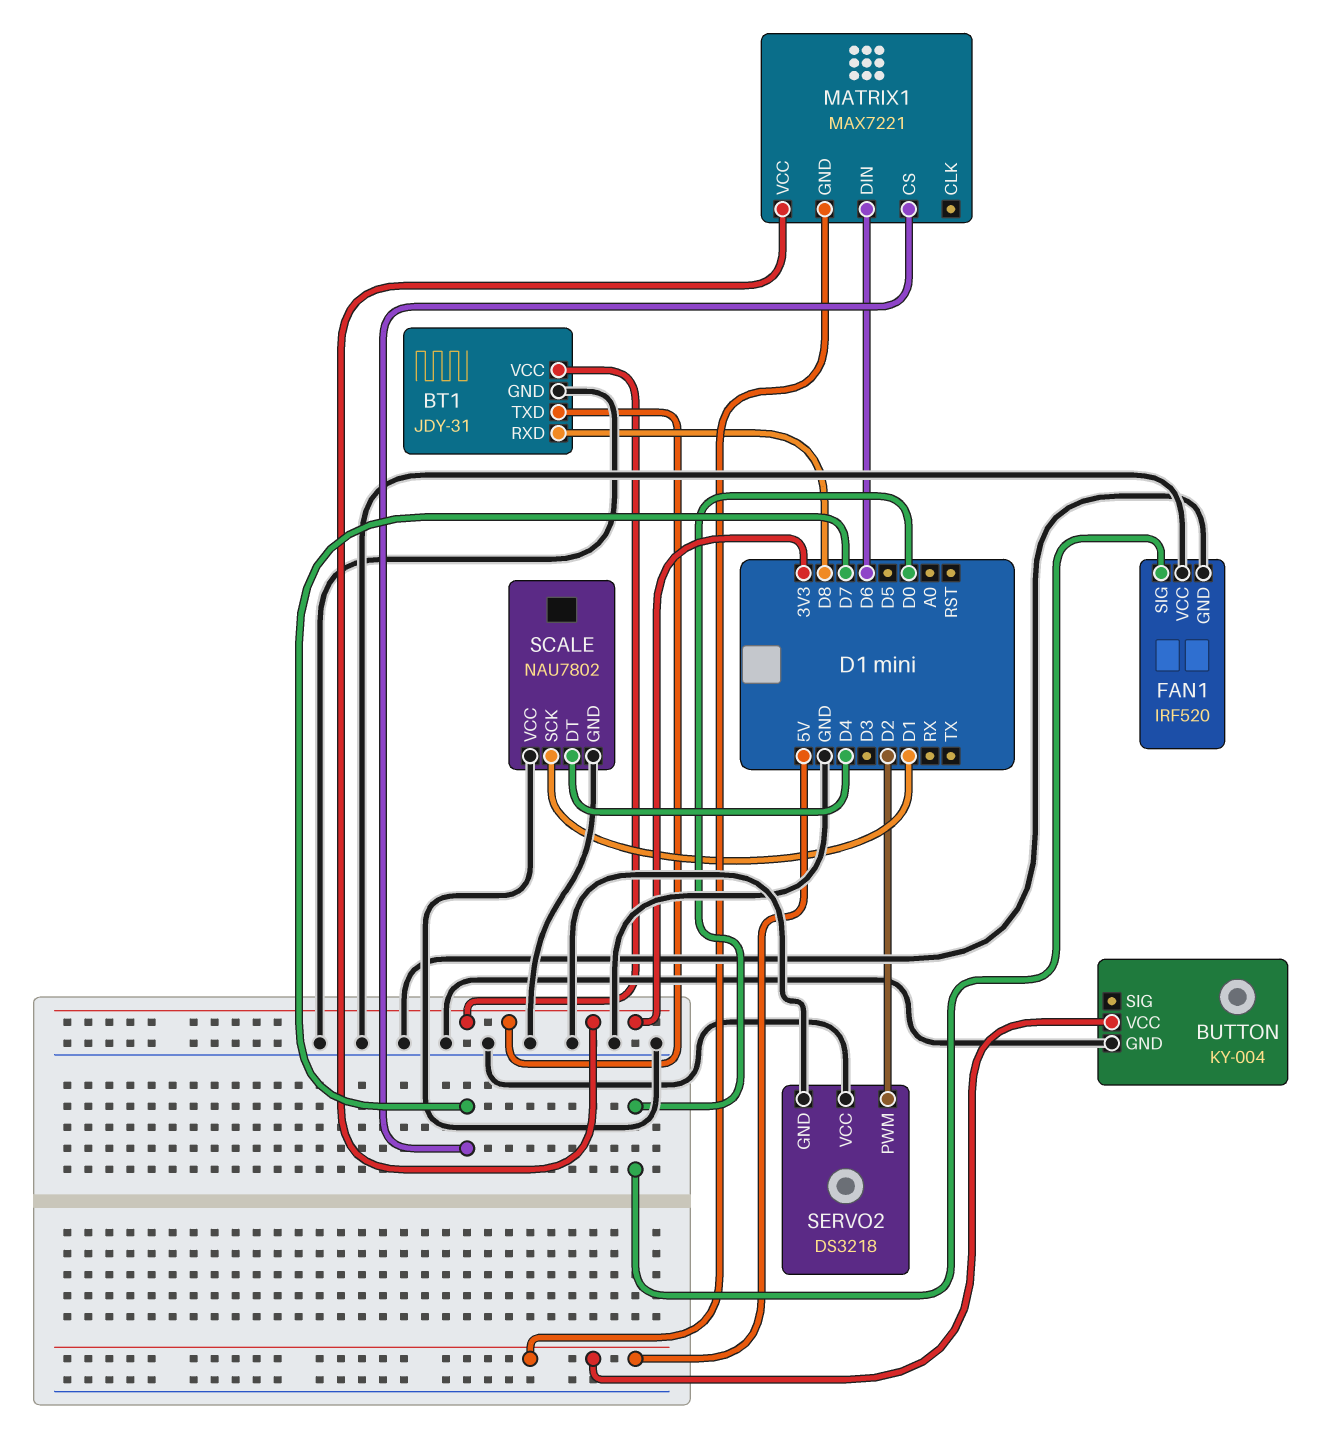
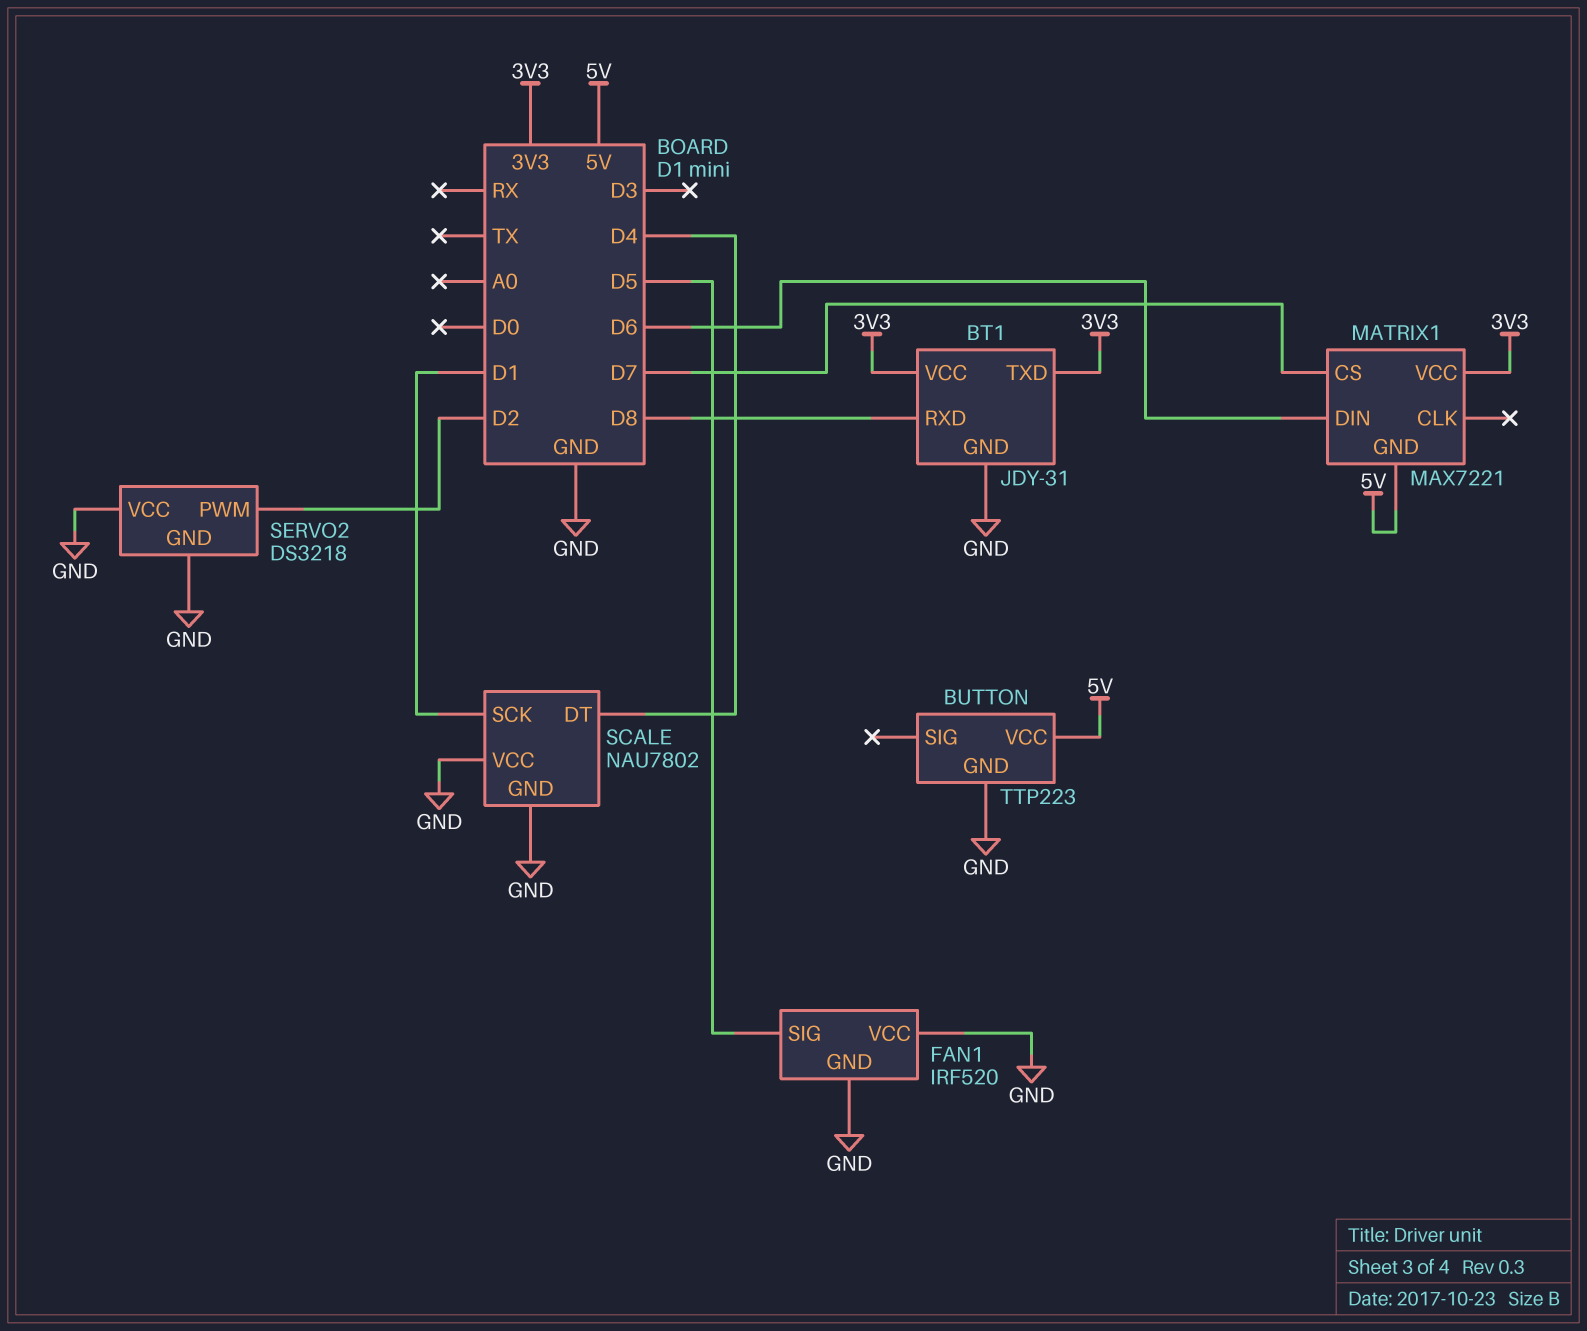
BUTTON: KY-004 -> TTP223
FAN1 pin SIG: D0 -> D5

